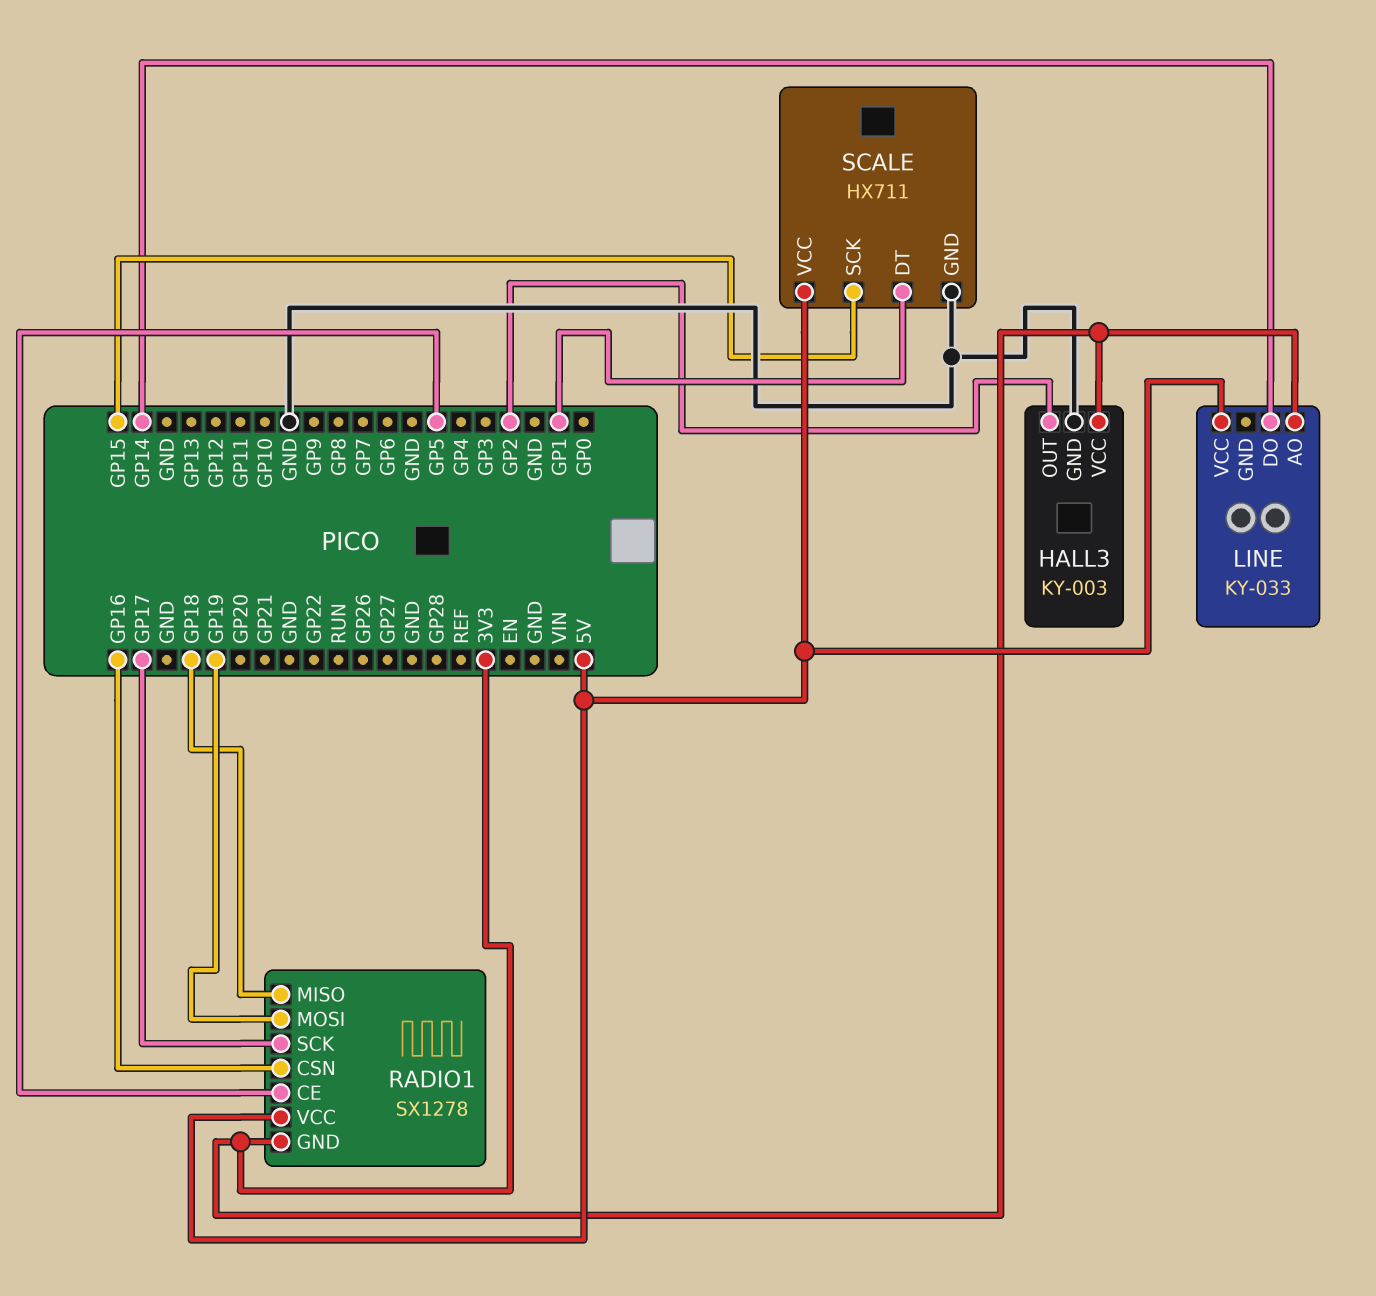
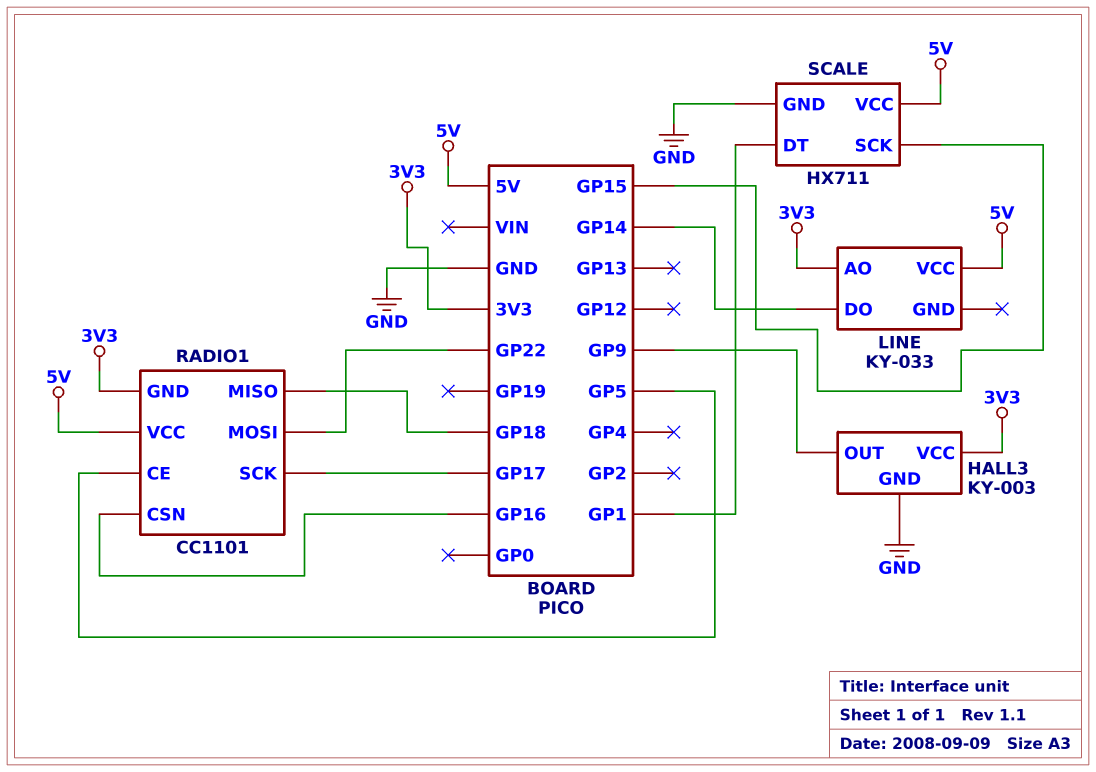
HALL3 pin OUT: GP2 -> GP9
RADIO1: SX1278 -> CC1101
RADIO1 pin MOSI: GP19 -> GP22

